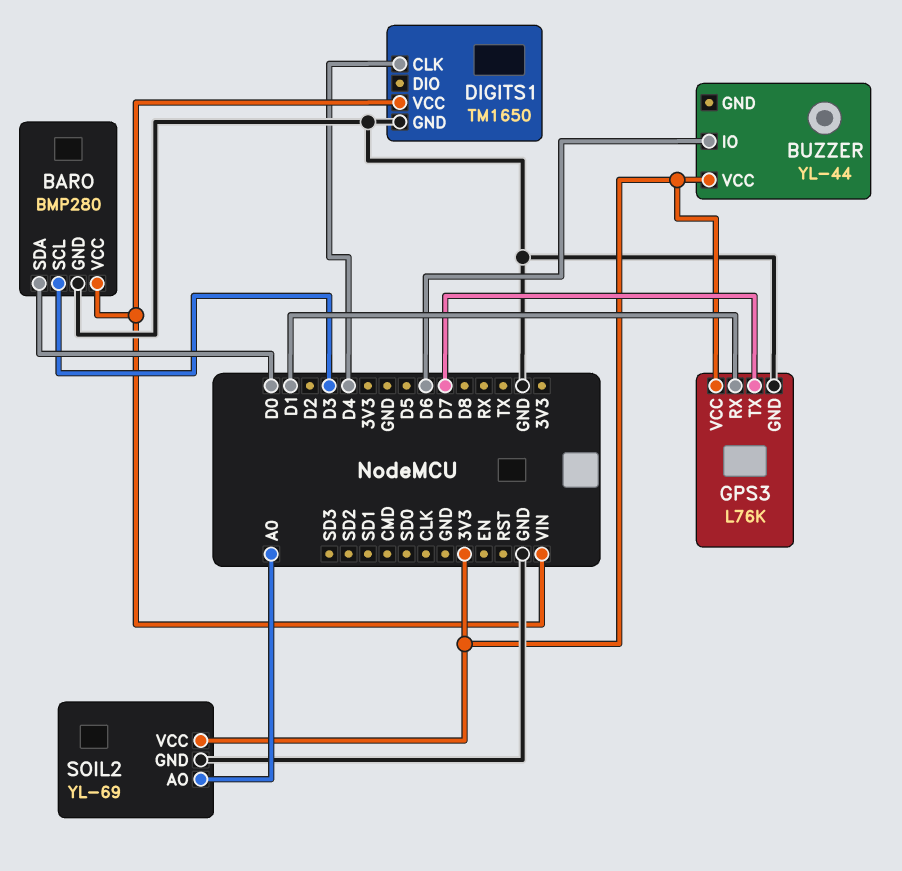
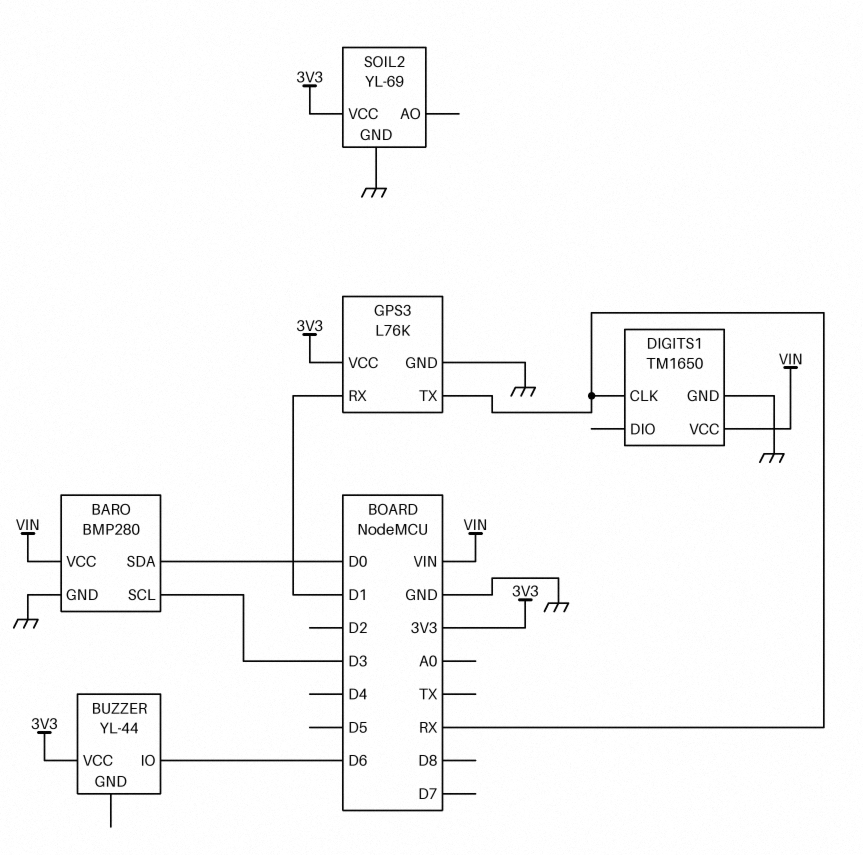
DIGITS1 pin CLK: D4 -> RX
GPS3 pin TX: D7 -> RX
SOIL2 pin AO: A0 -> none

